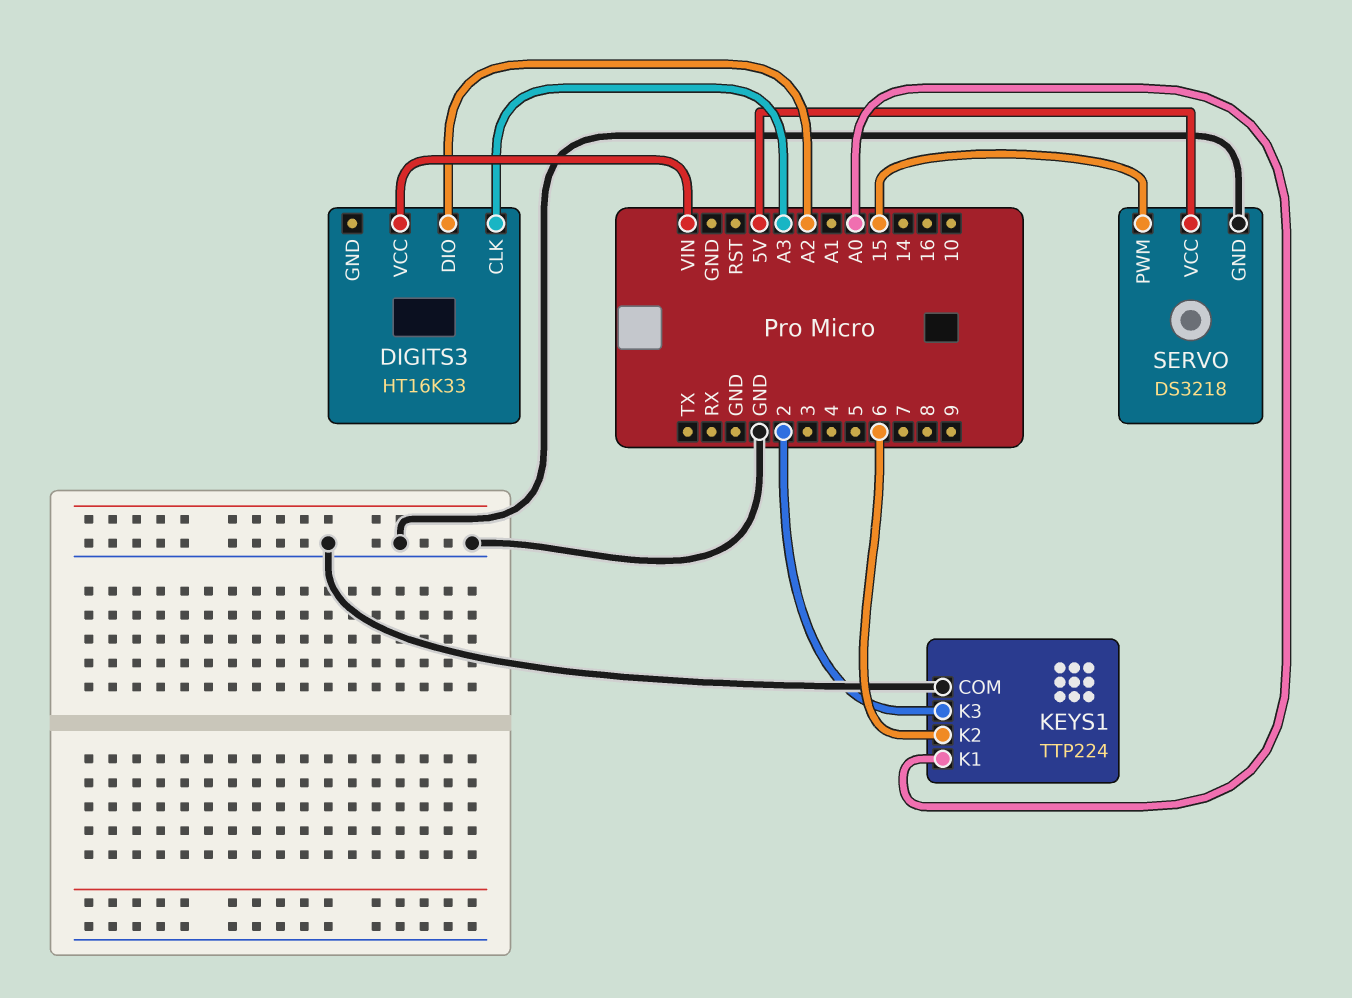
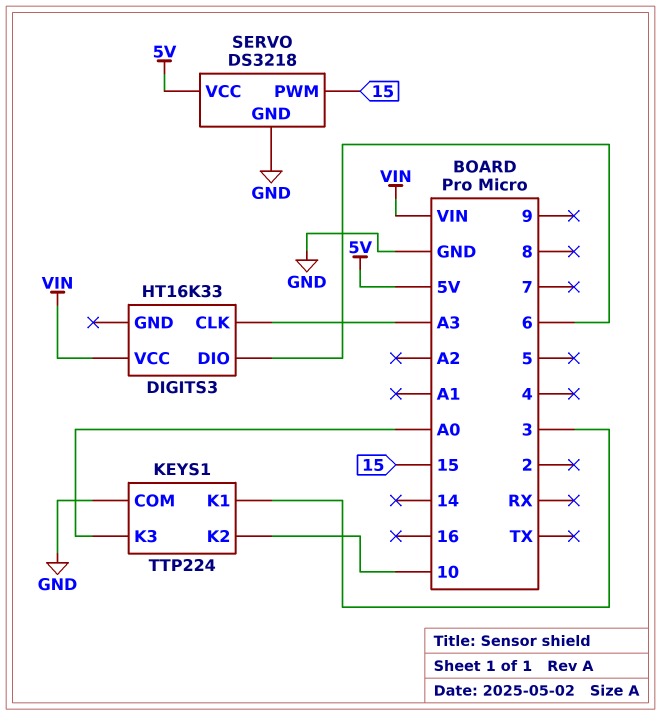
DIGITS3 pin DIO: A2 -> 6
KEYS1 pin K1: A0 -> 3
KEYS1 pin K2: 6 -> 10
KEYS1 pin K3: 2 -> A0

